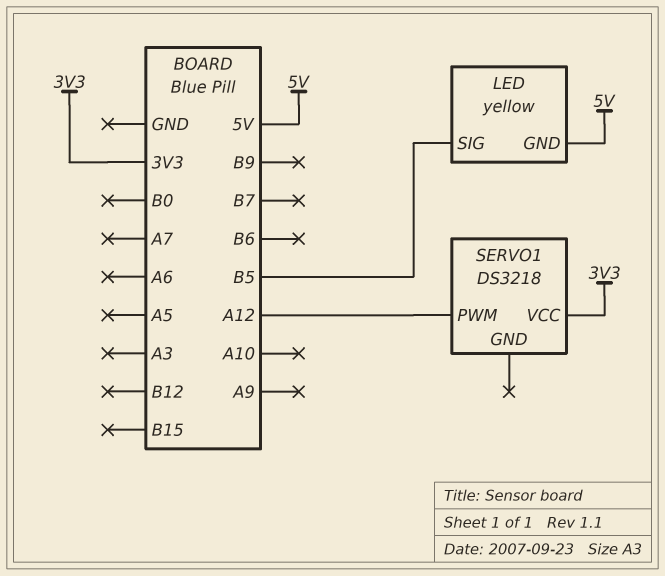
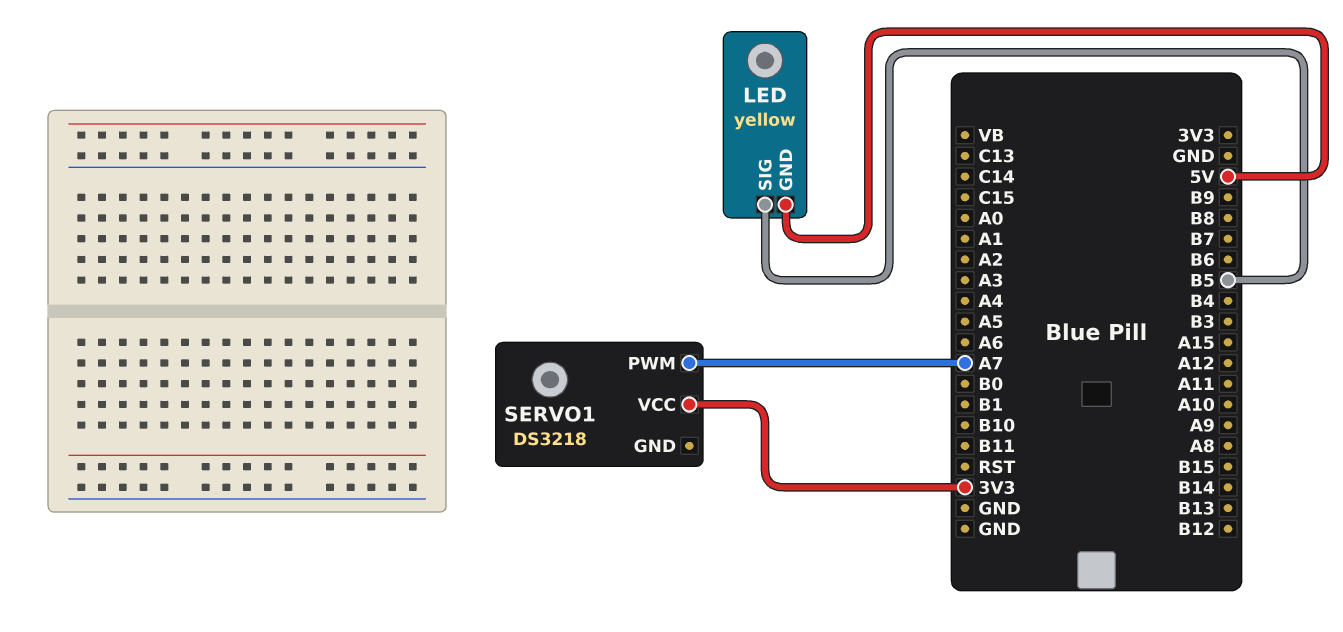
SERVO1 pin PWM: A12 -> A7

